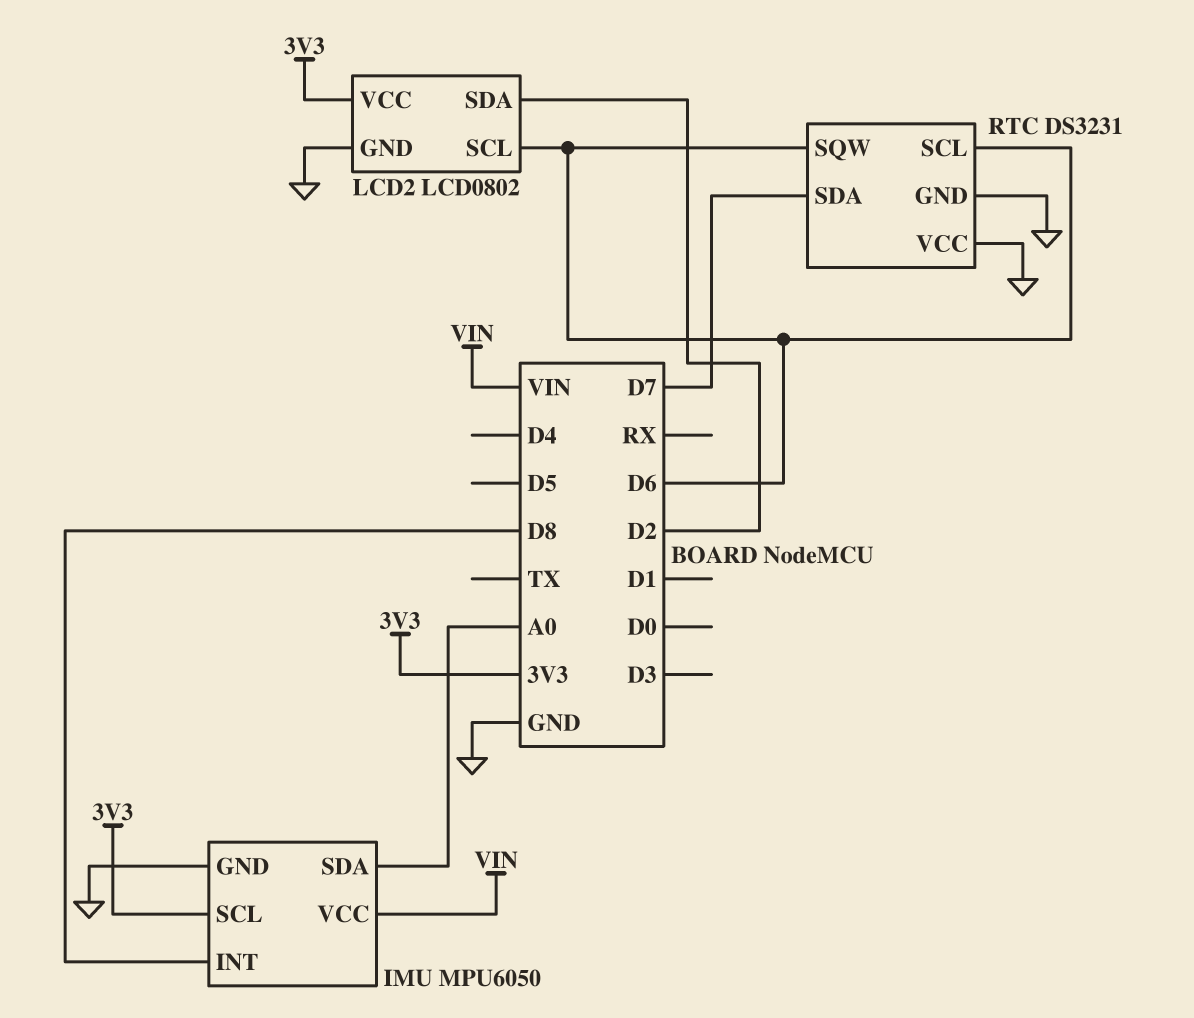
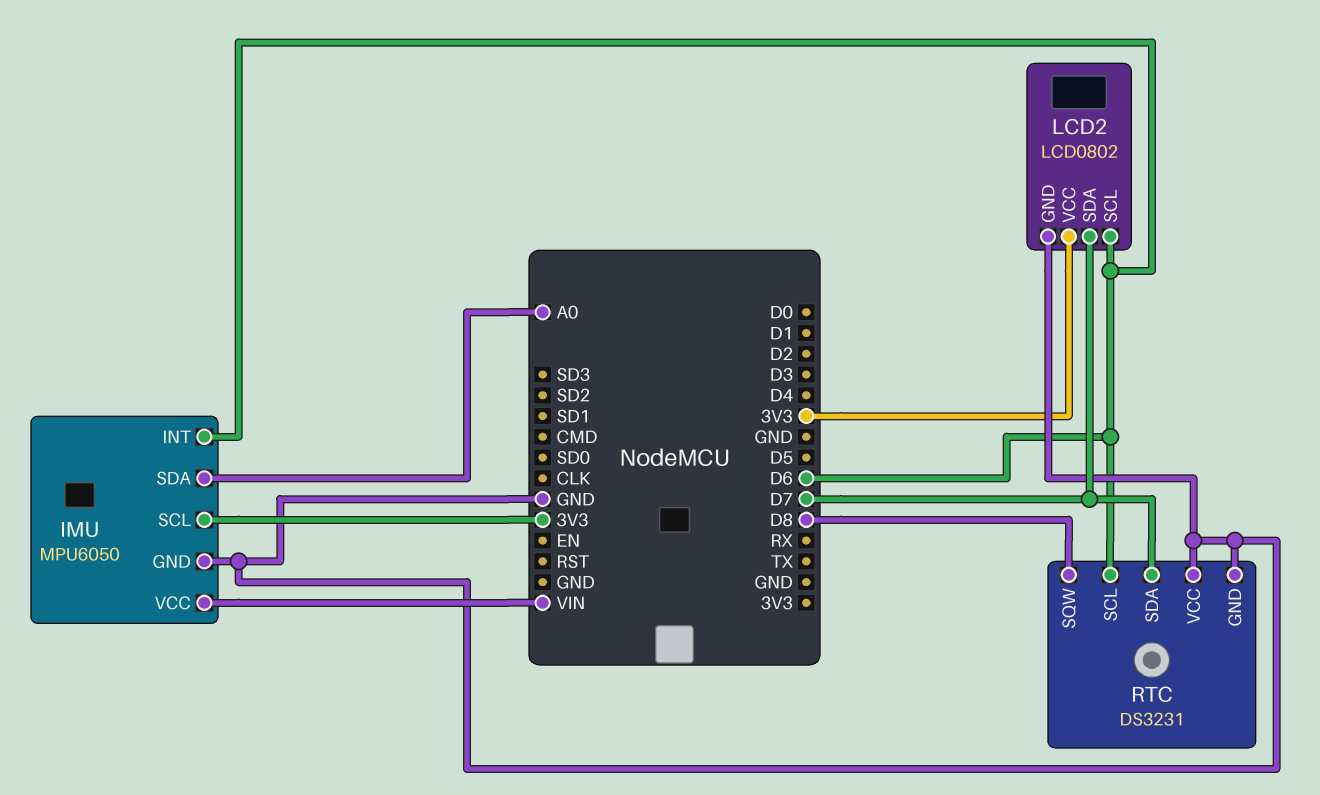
IMU pin INT: D8 -> D6
LCD2 pin SDA: D2 -> D7
RTC pin SQW: D6 -> D8

